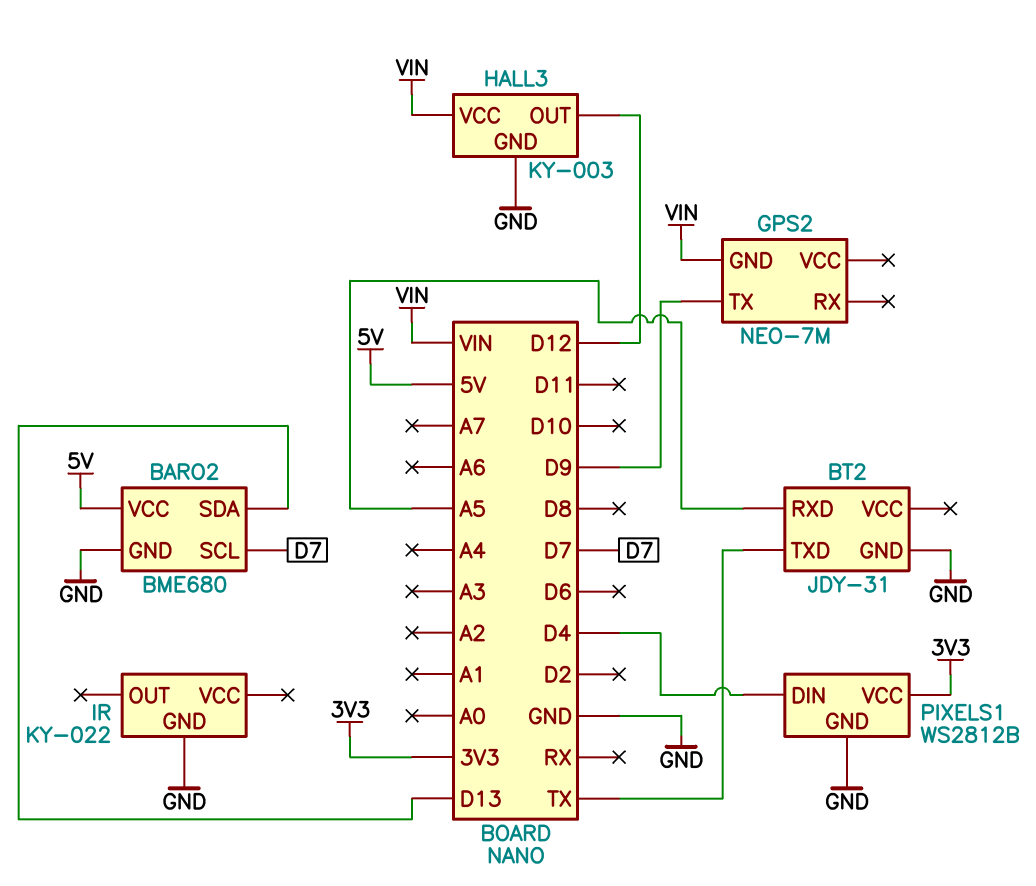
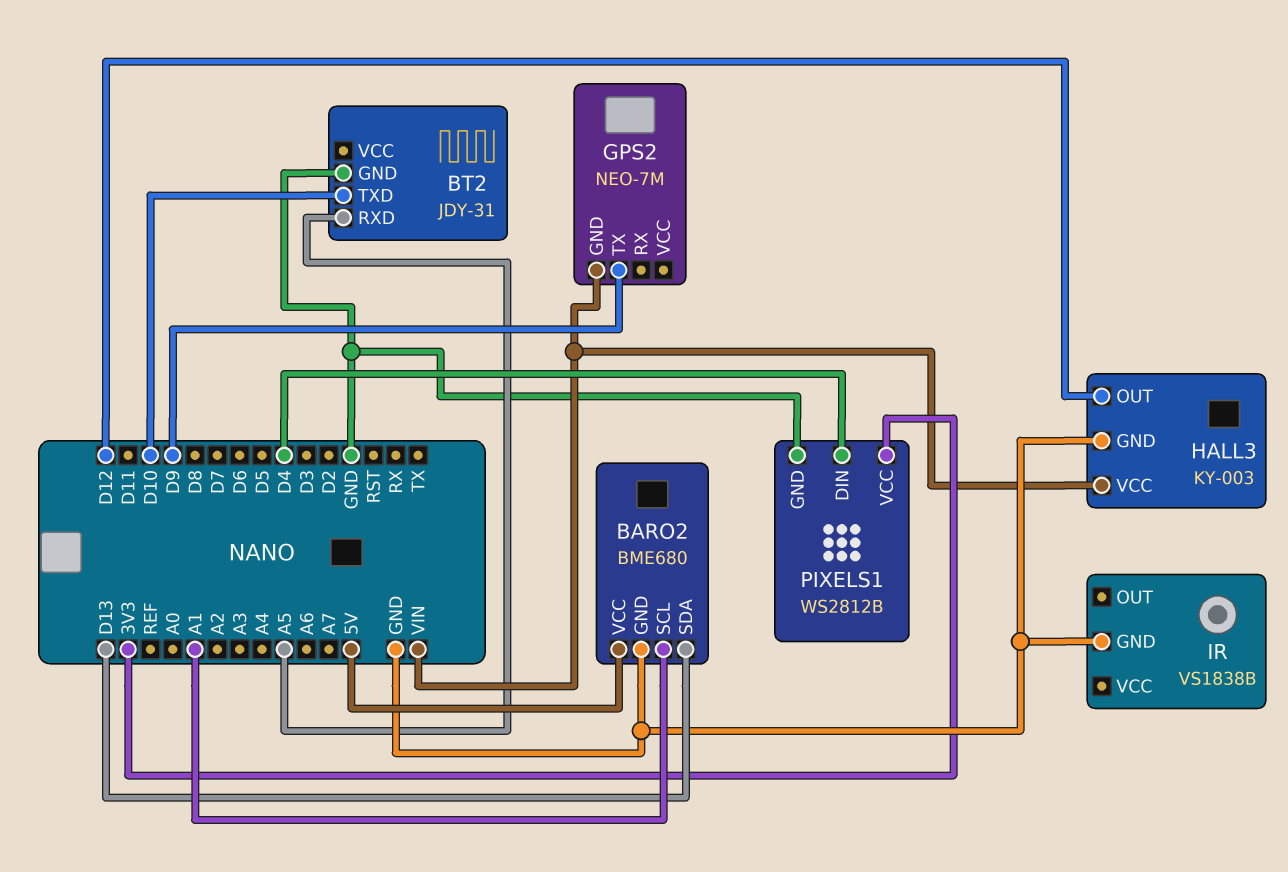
BARO2 pin SCL: D7 -> A1
BT2 pin TXD: TX -> D10
IR: KY-022 -> VS1838B

